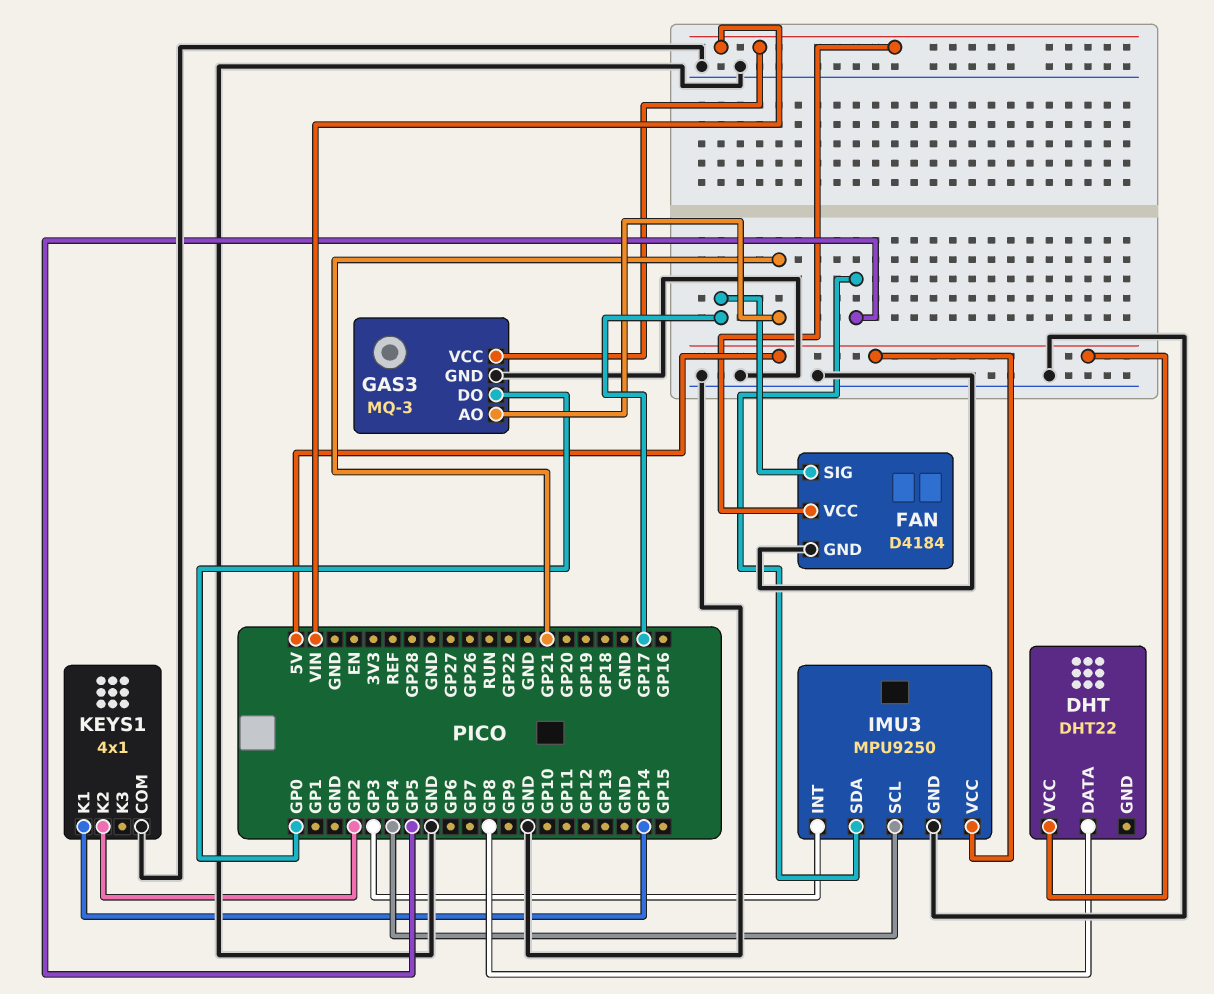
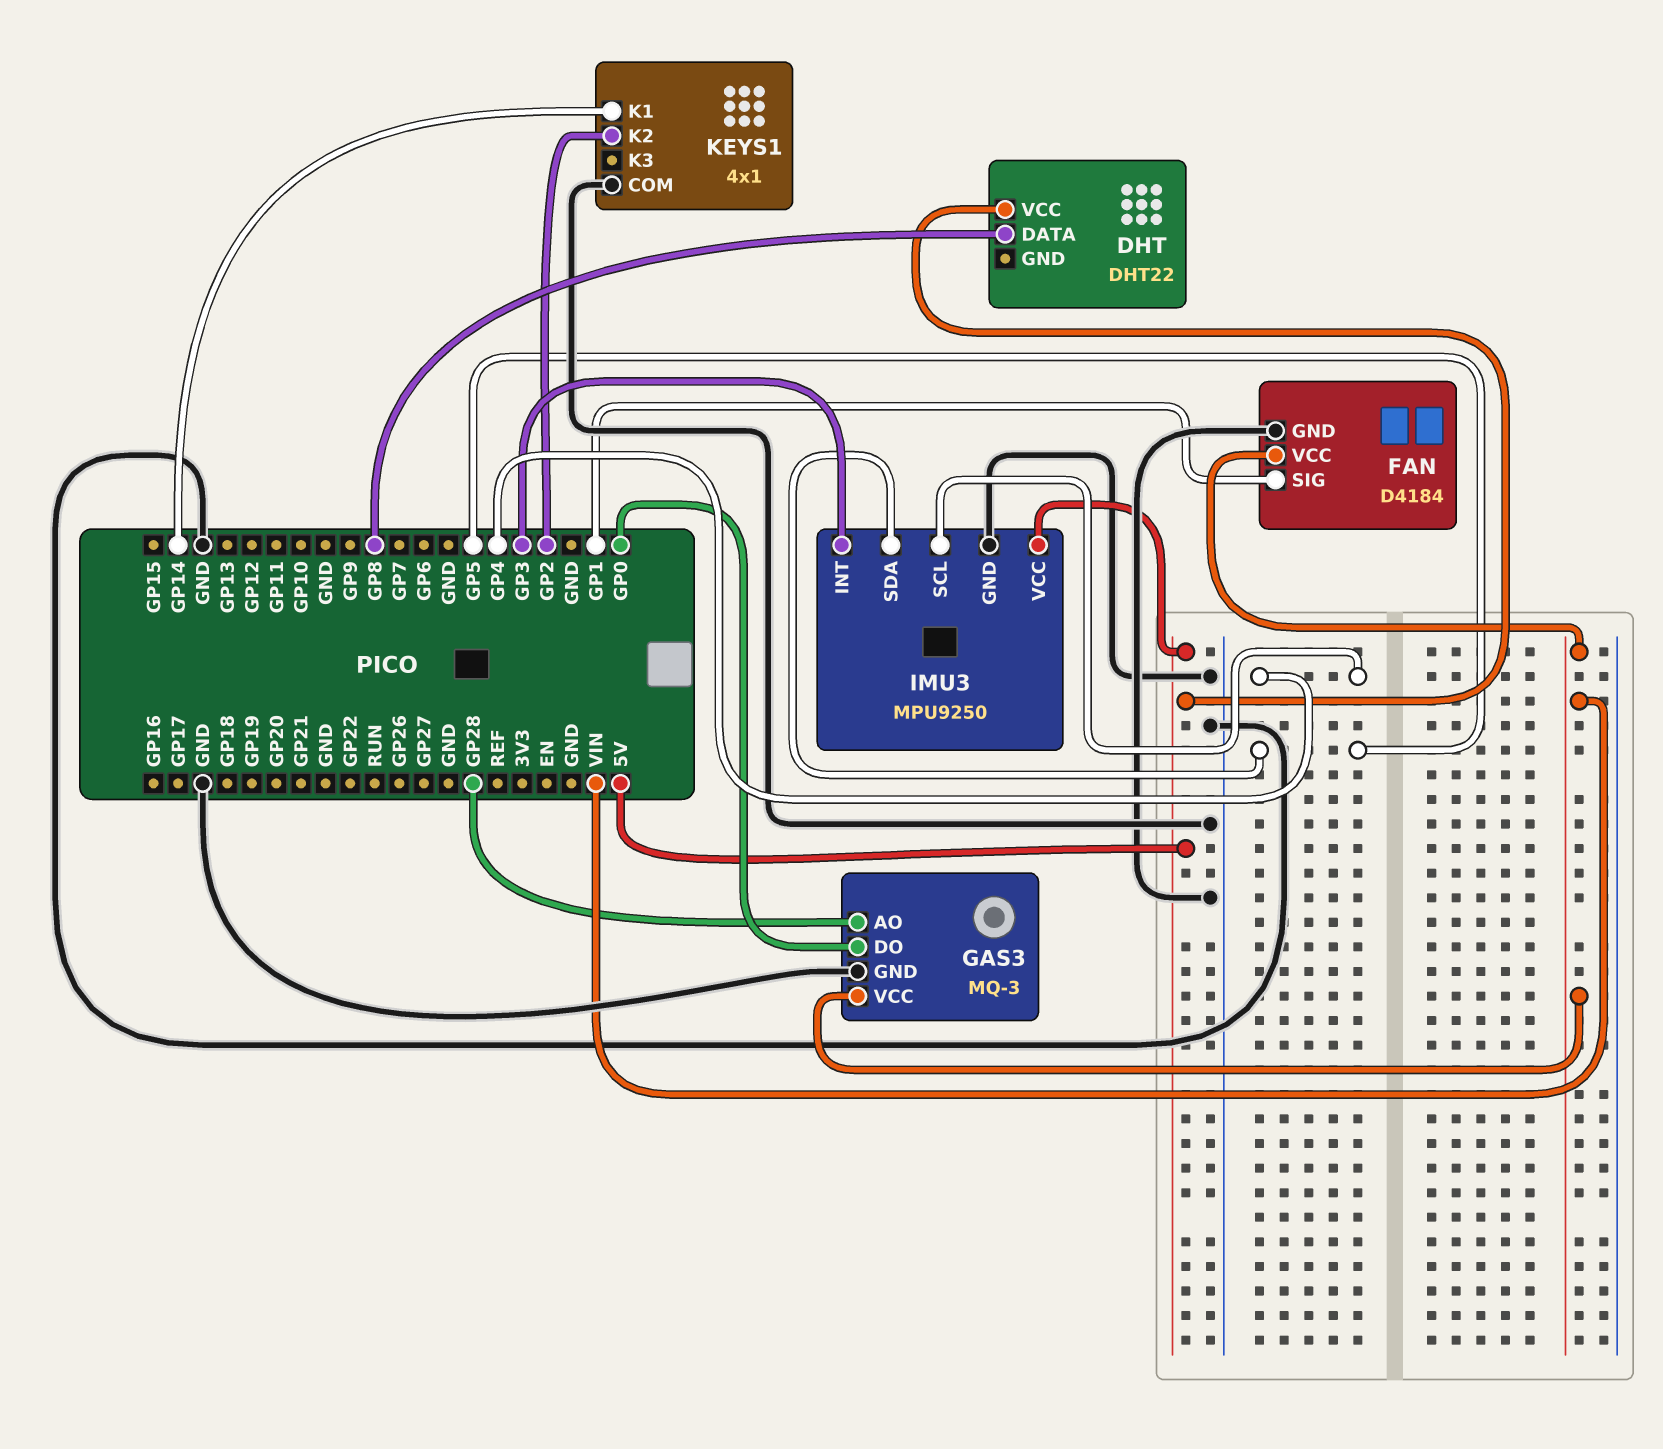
FAN pin SIG: GP17 -> GP1
GAS3 pin AO: GP21 -> GP28

